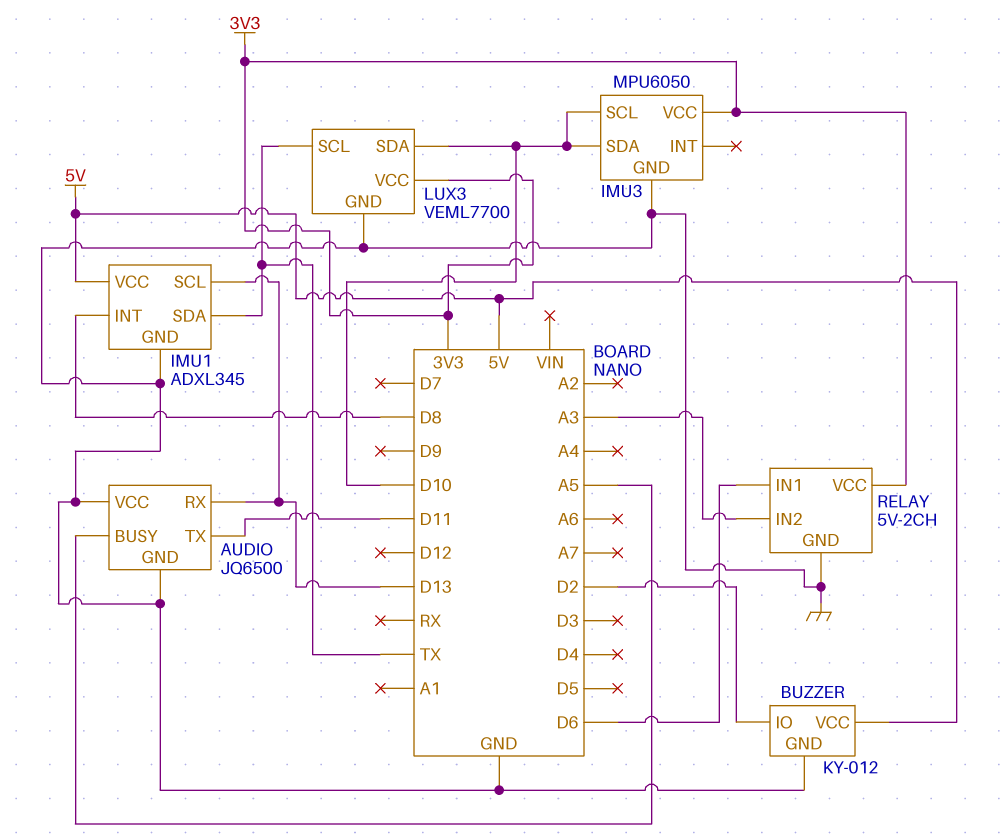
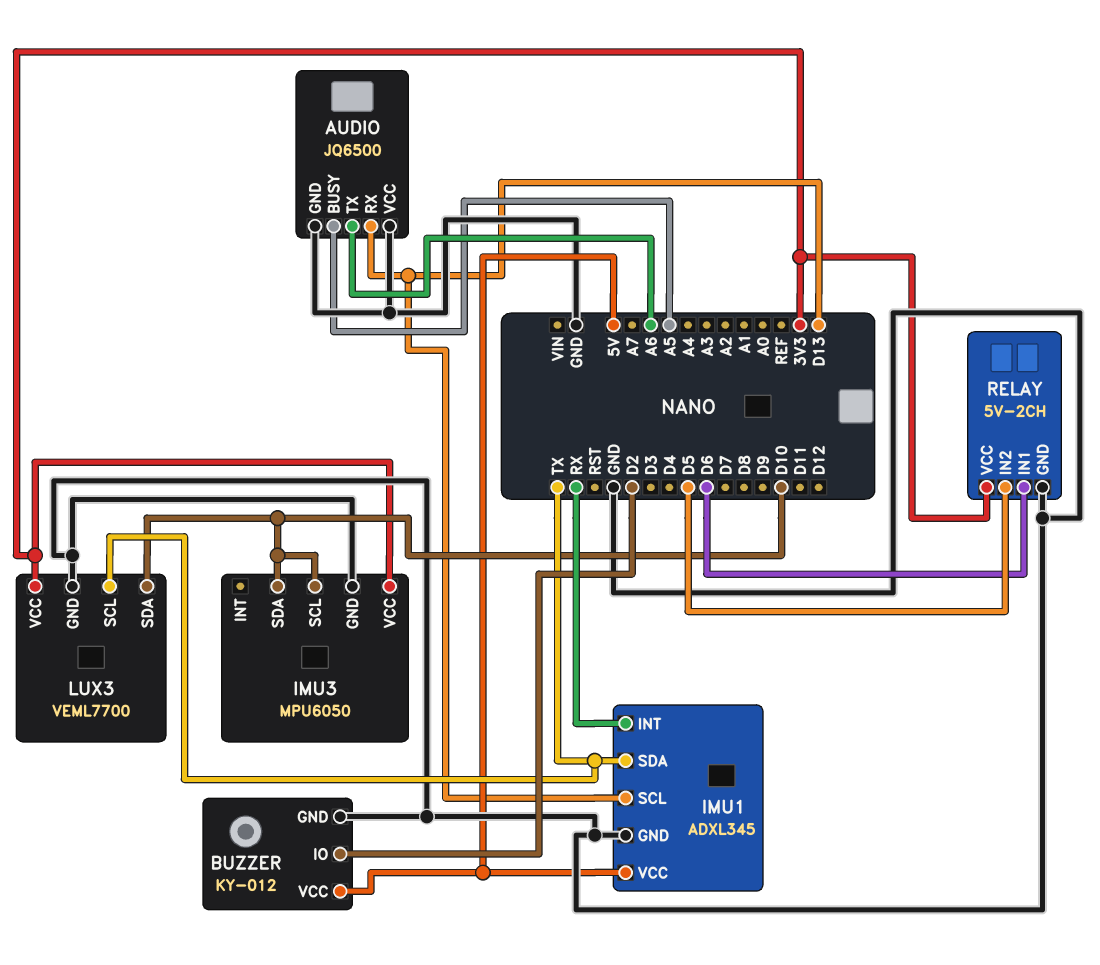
AUDIO pin TX: D11 -> A6
IMU1 pin INT: D8 -> RX
RELAY pin IN2: A3 -> D5

